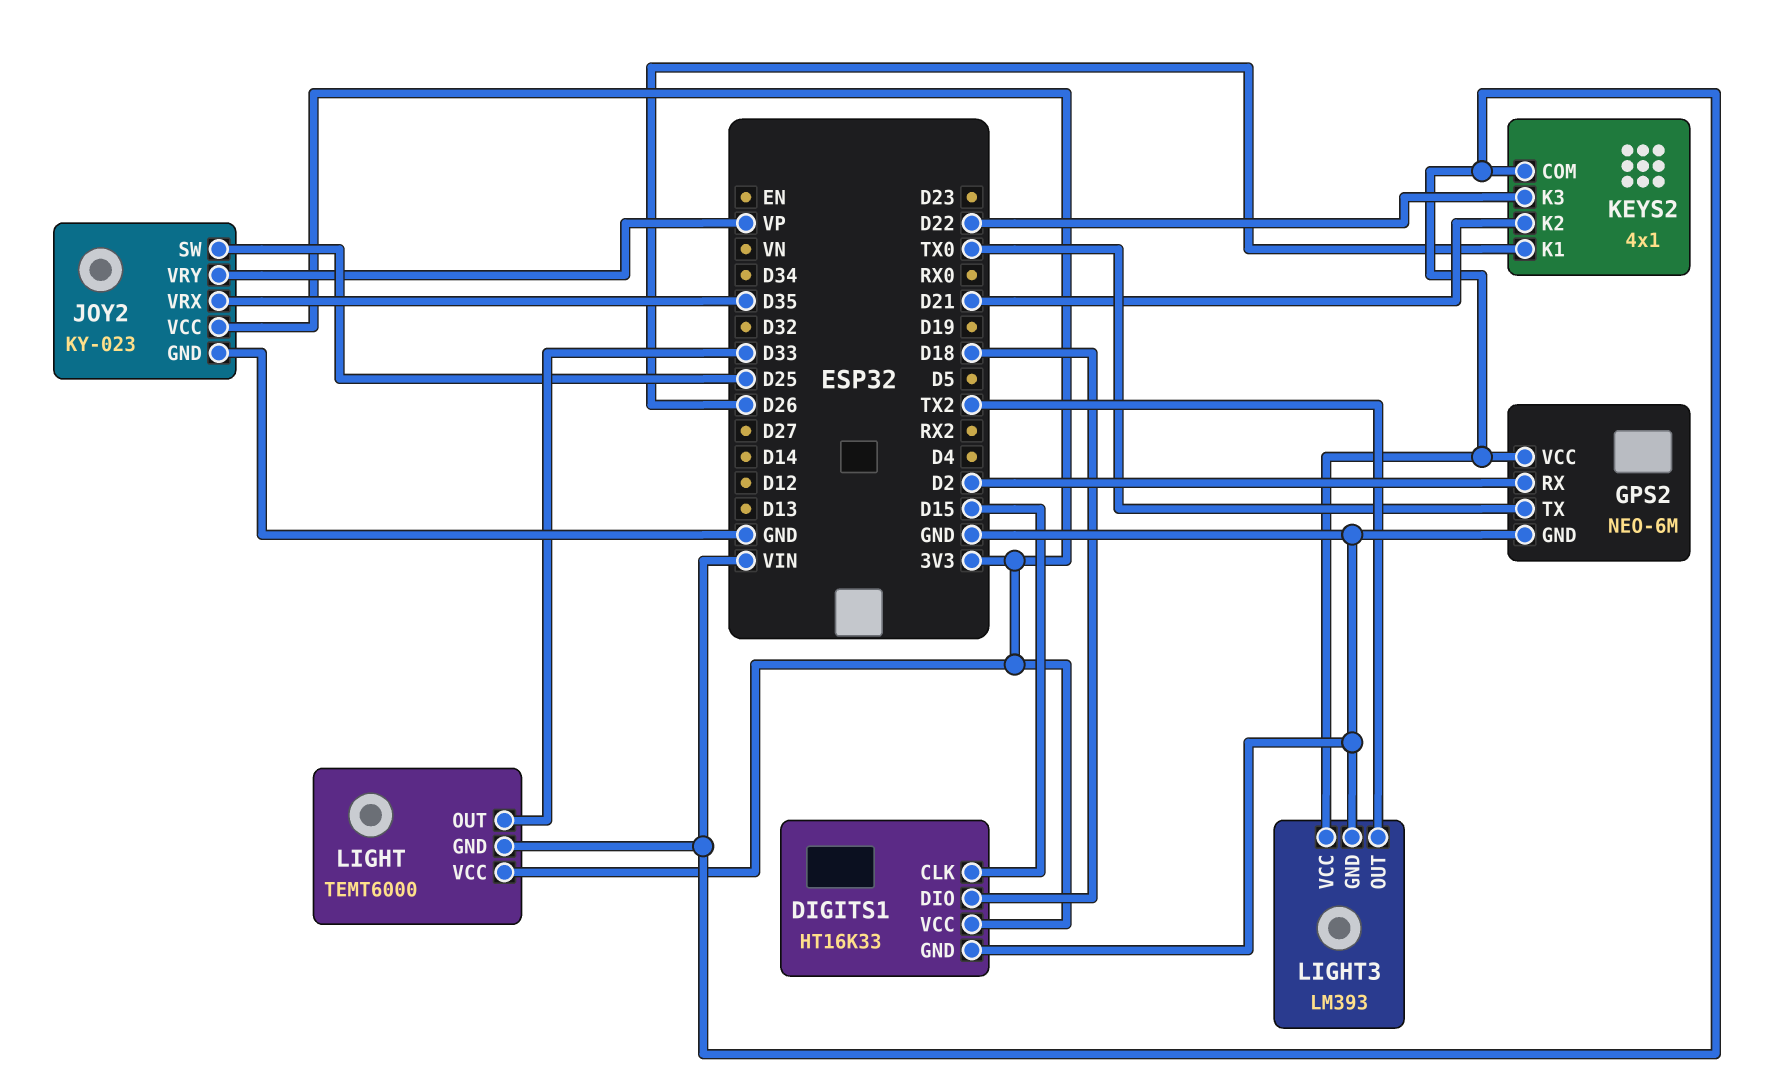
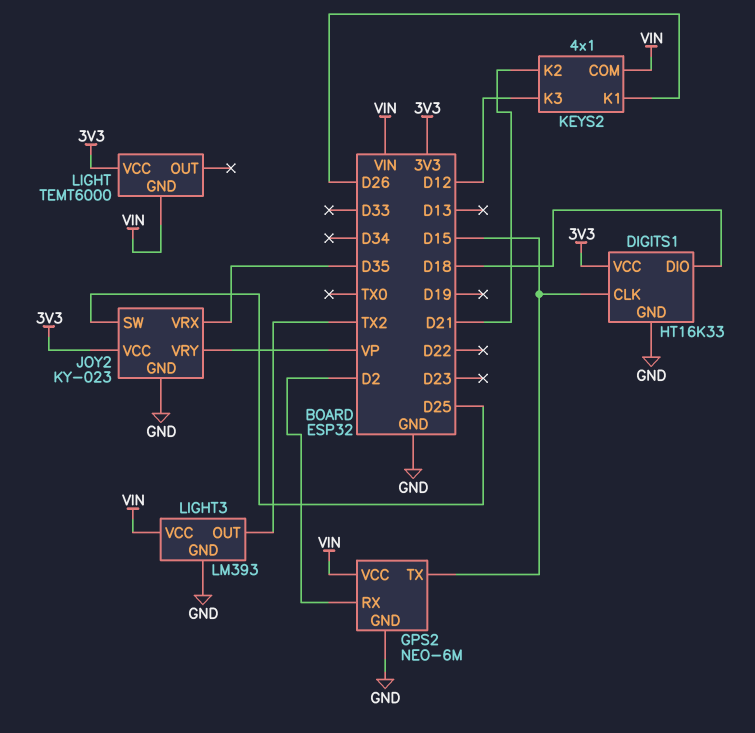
GPS2 pin TX: TX0 -> D15
KEYS2 pin K3: D22 -> D12
LIGHT pin OUT: D33 -> none

